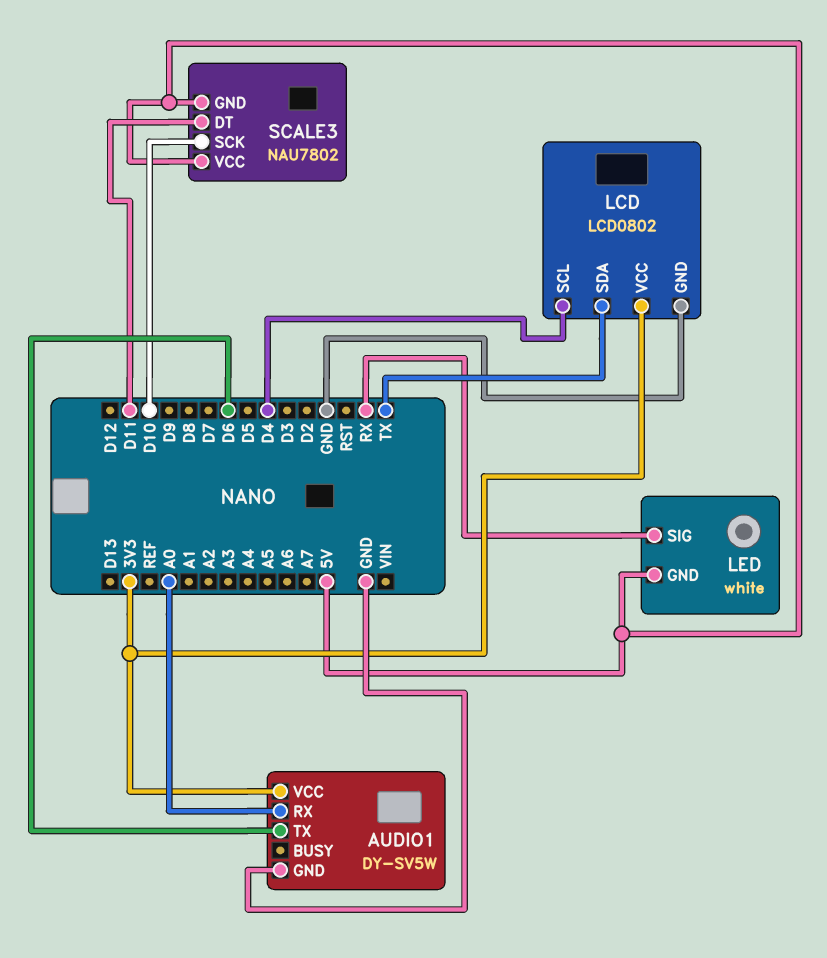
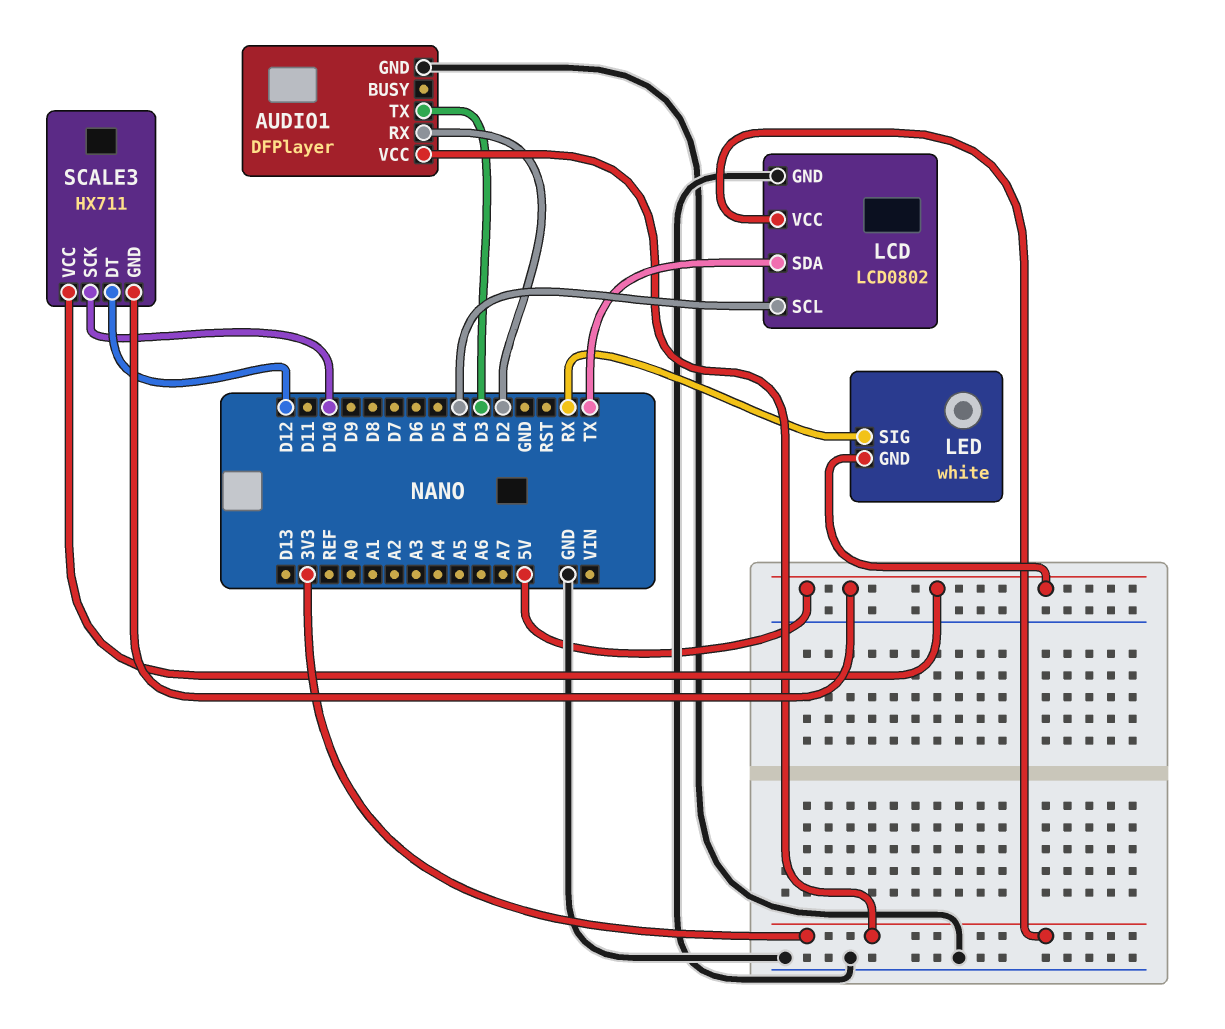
AUDIO1: DY-SV5W -> DFPlayer
AUDIO1 pin RX: A0 -> D2
AUDIO1 pin TX: D6 -> D3
SCALE3: NAU7802 -> HX711
SCALE3 pin DT: D11 -> D12

